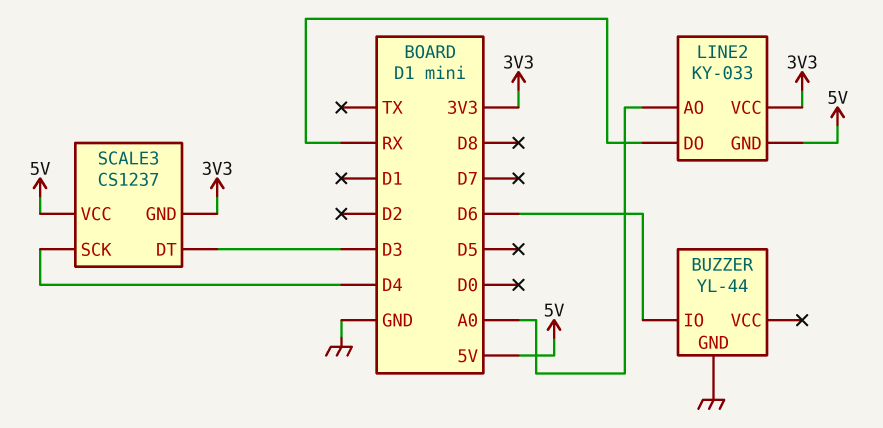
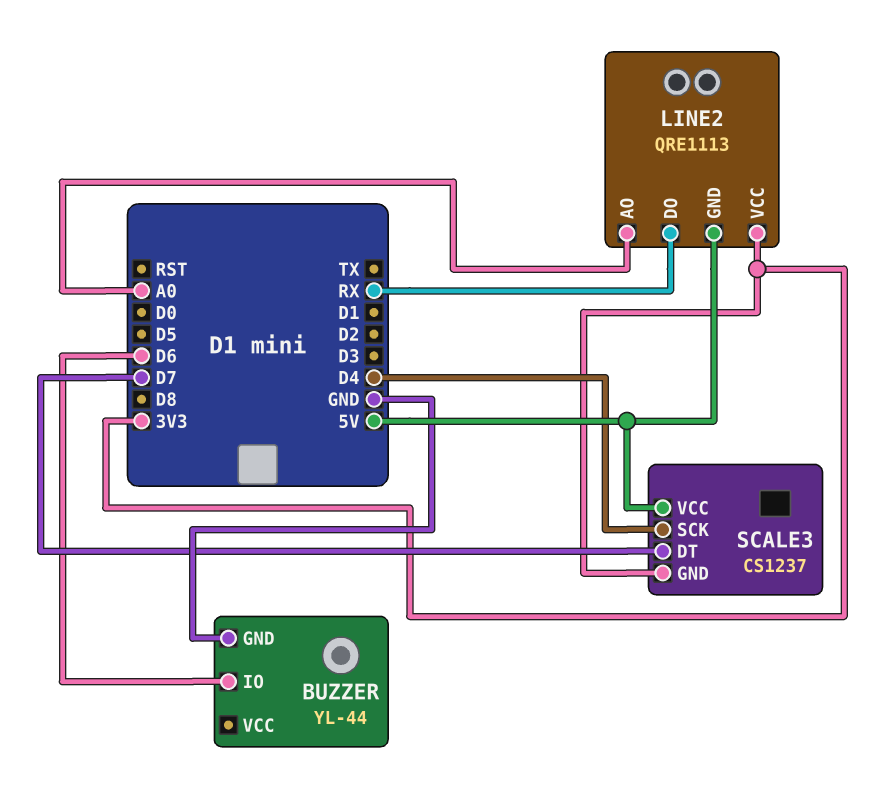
LINE2: KY-033 -> QRE1113
SCALE3 pin DT: D3 -> D7

